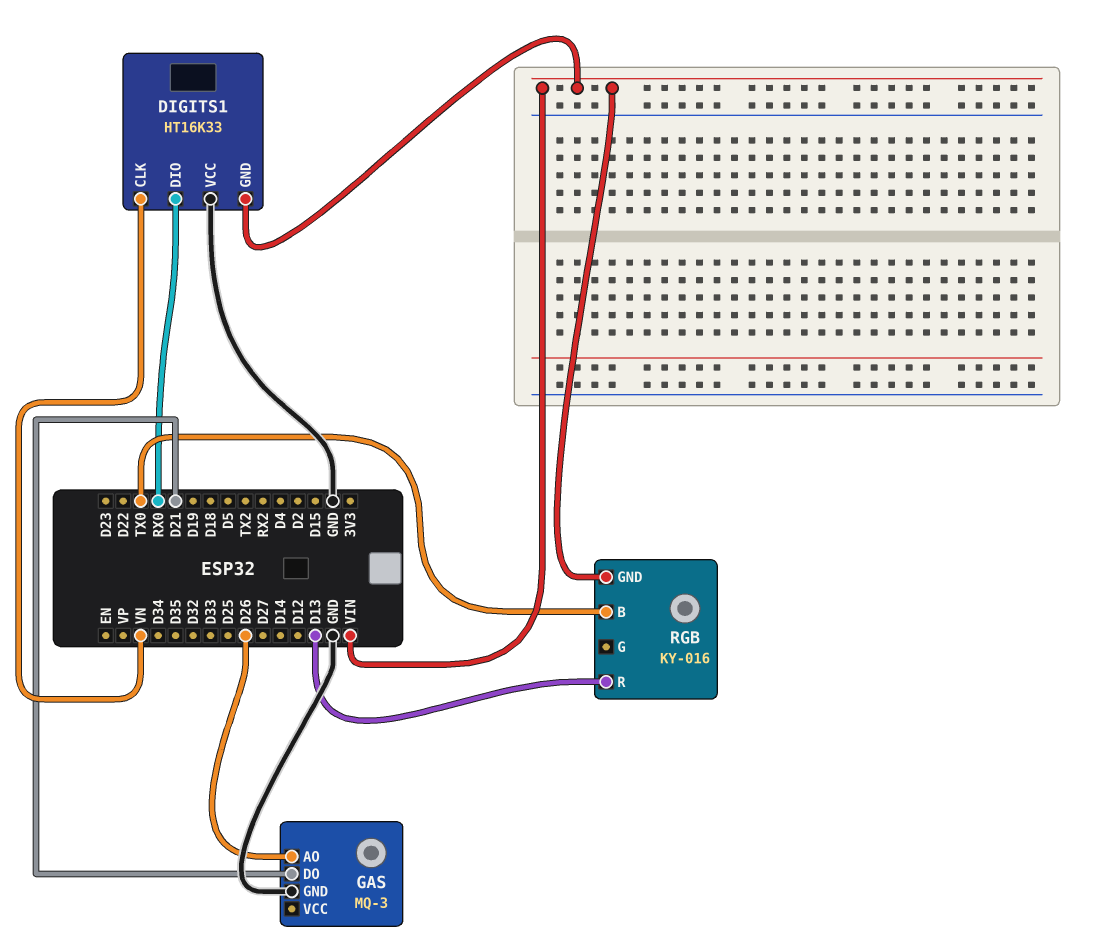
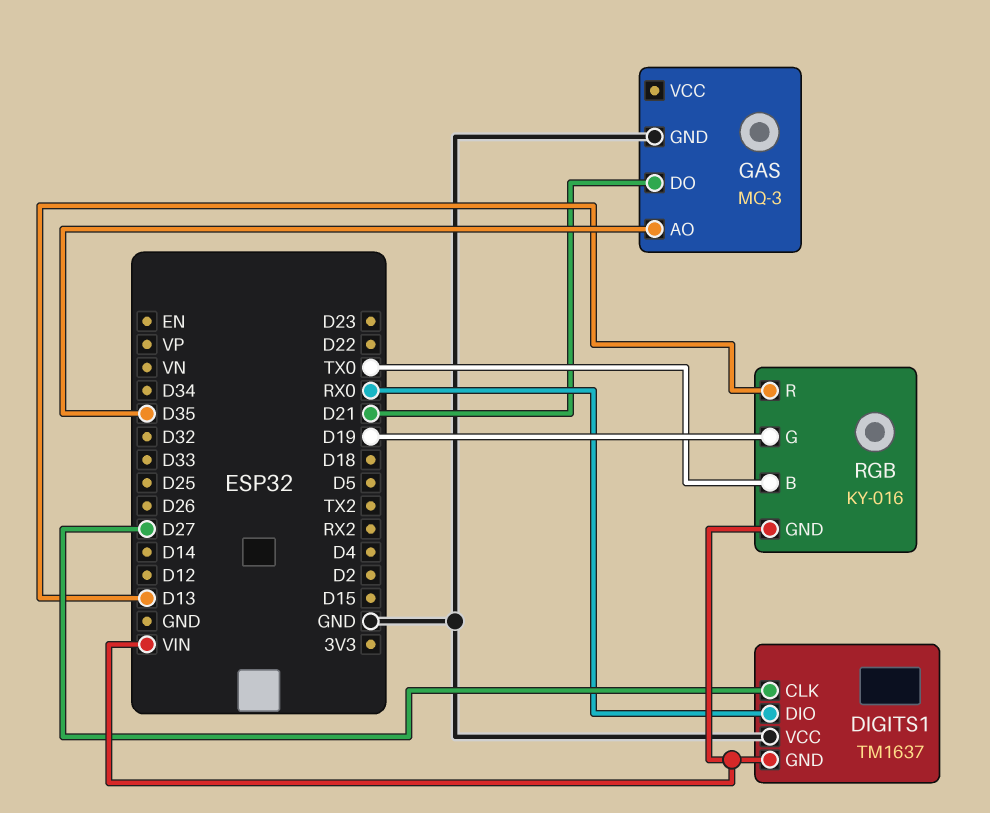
DIGITS1: HT16K33 -> TM1637
DIGITS1 pin CLK: VN -> D27
GAS pin AO: D26 -> D35
RGB pin G: none -> D19

